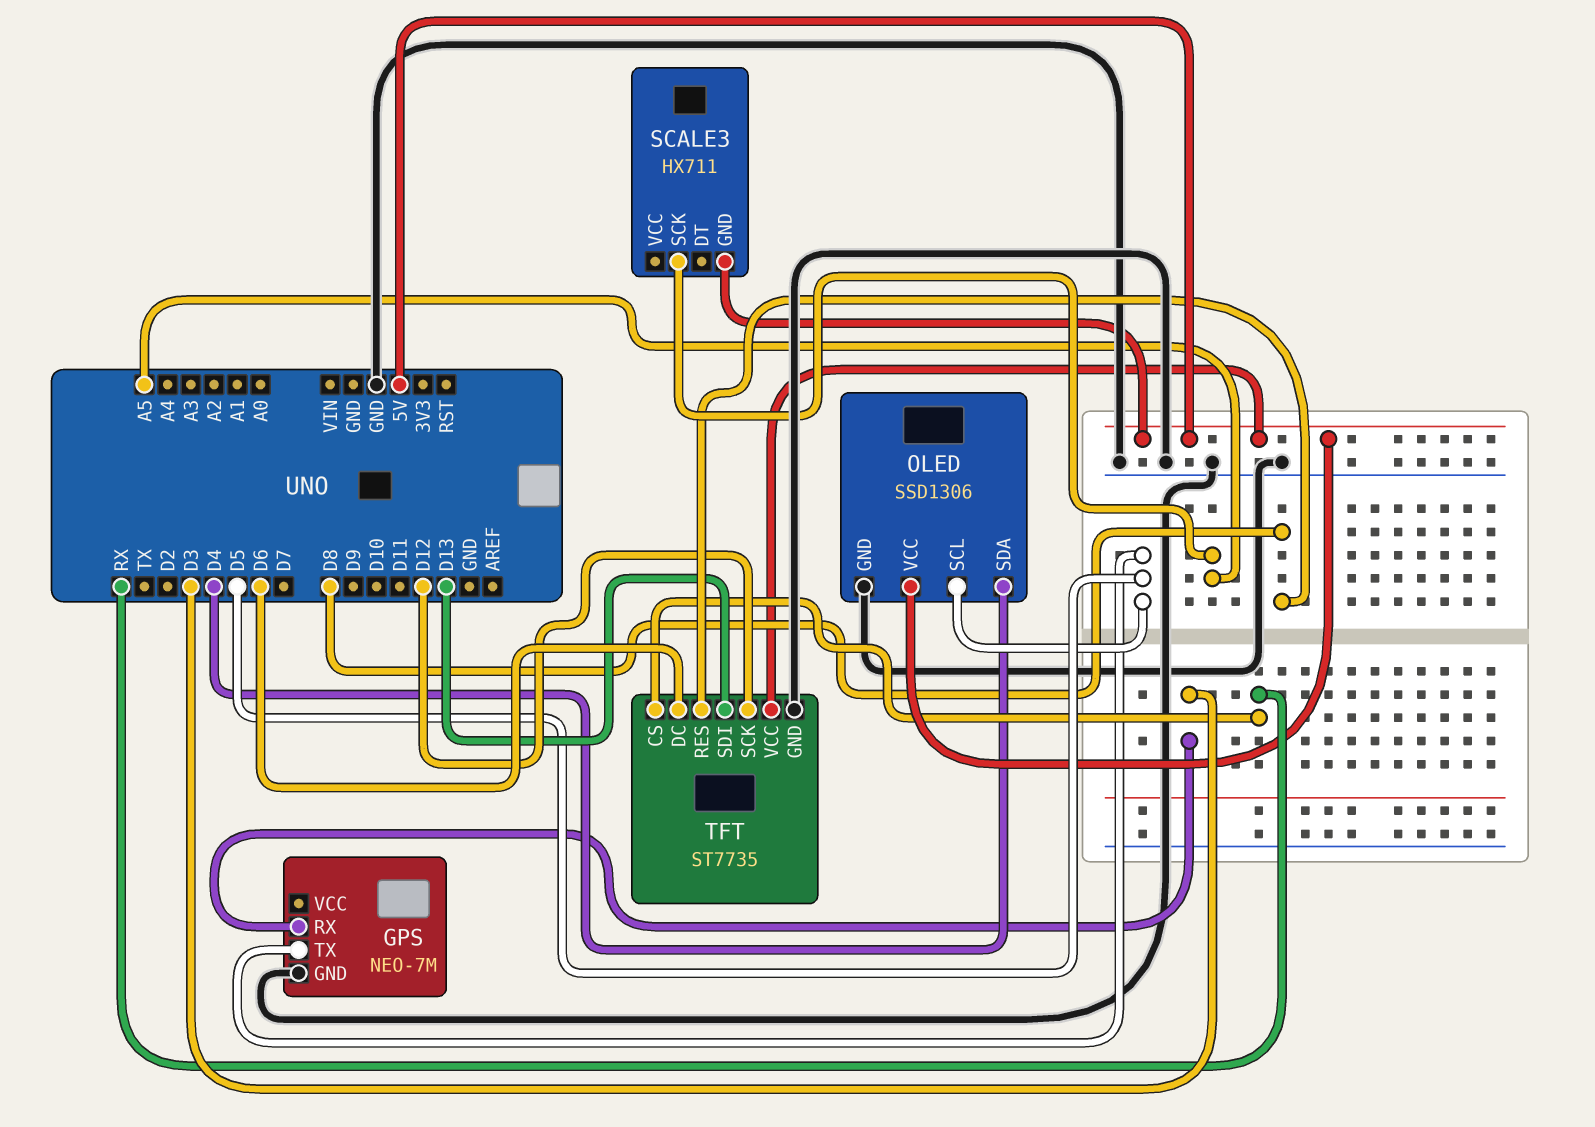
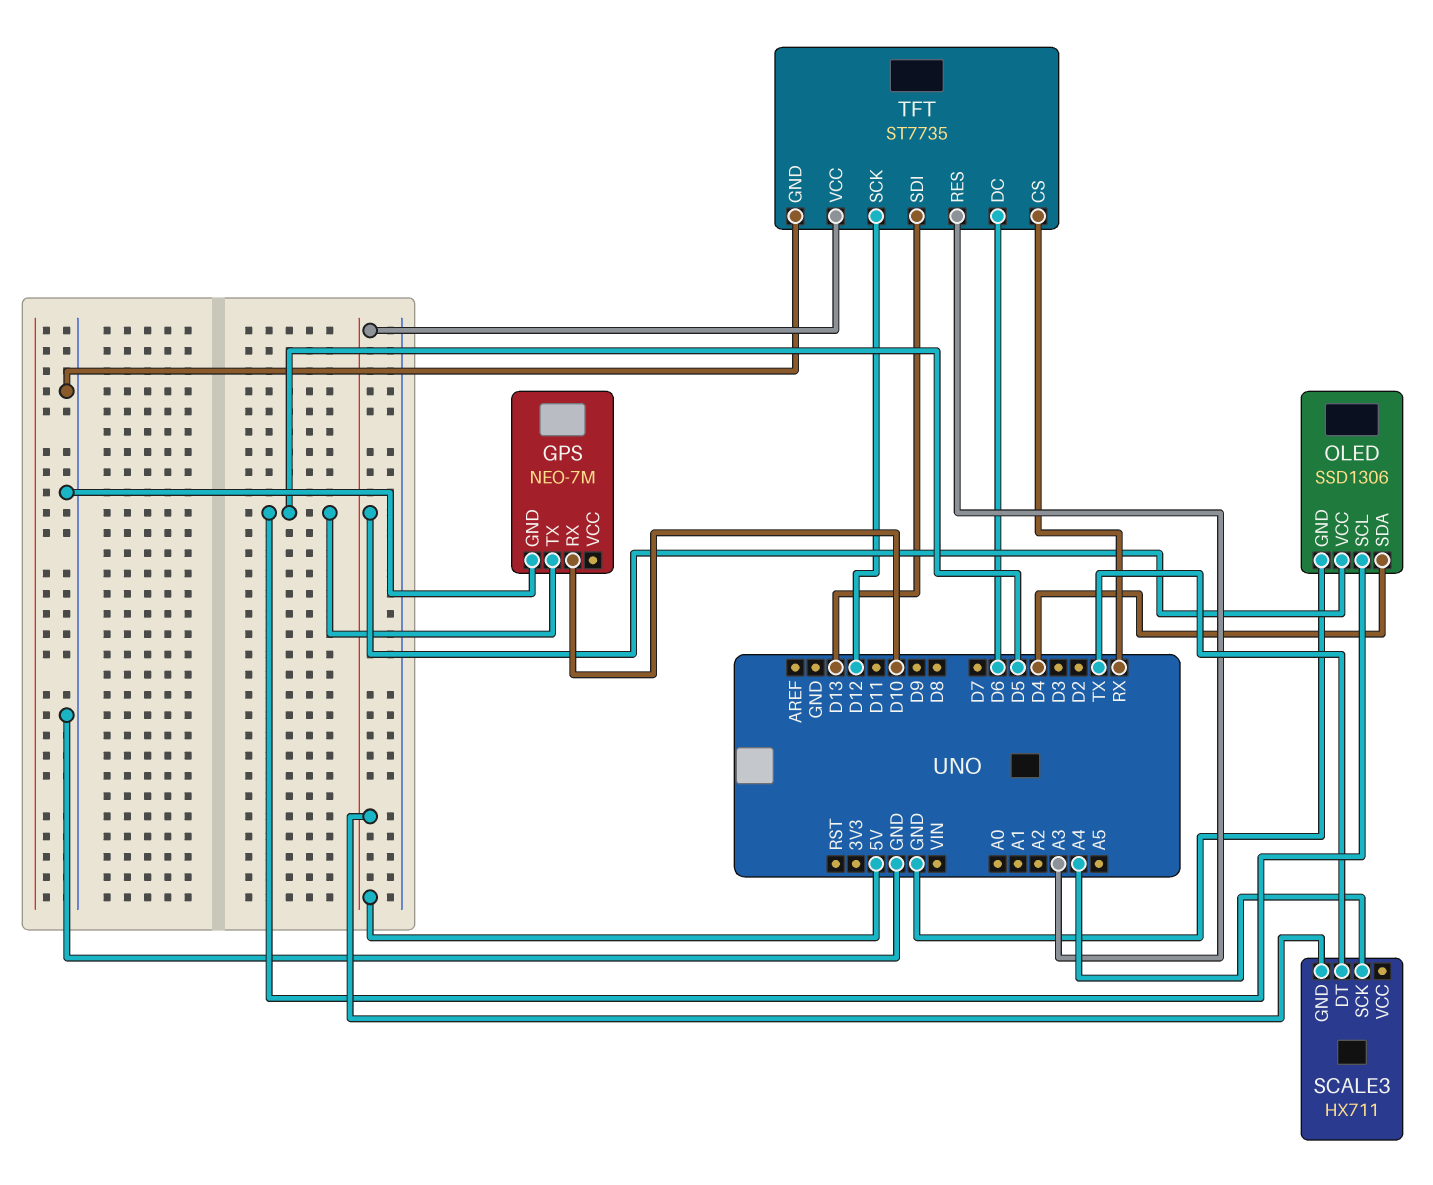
GPS pin RX: D3 -> D10
SCALE3 pin DT: none -> TX
SCALE3 pin SCK: A5 -> A4
TFT pin RES: D8 -> A3

